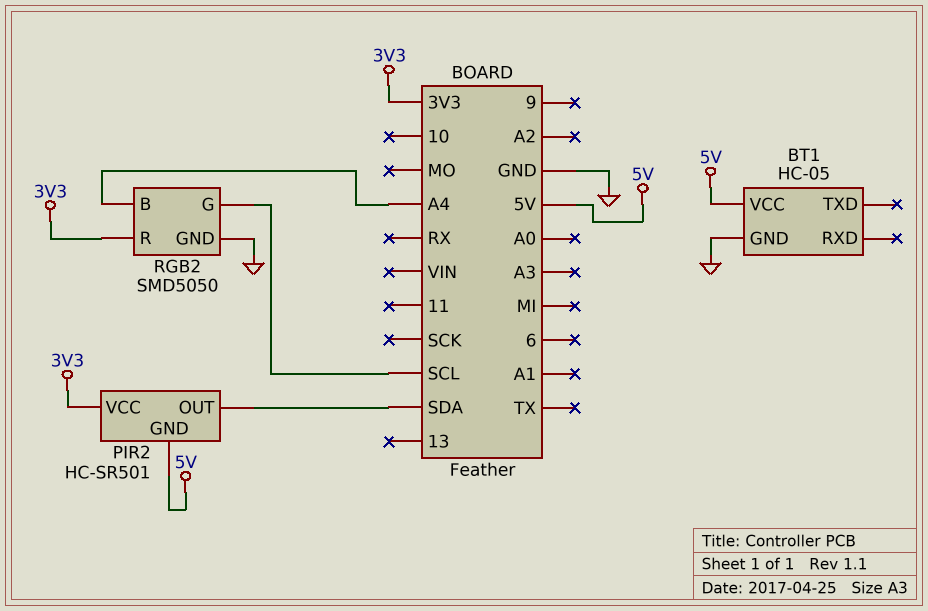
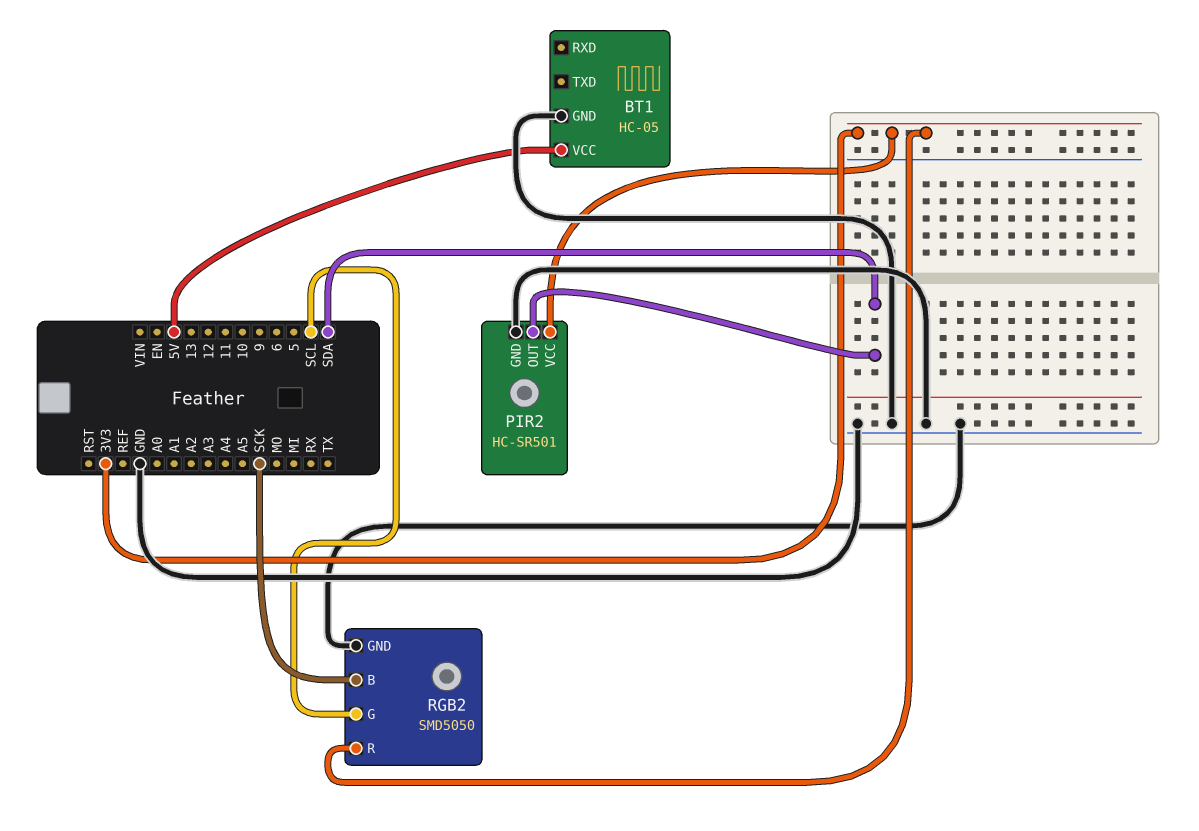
PIR2 pin GND: 5V -> GND
RGB2 pin B: A4 -> SCK

